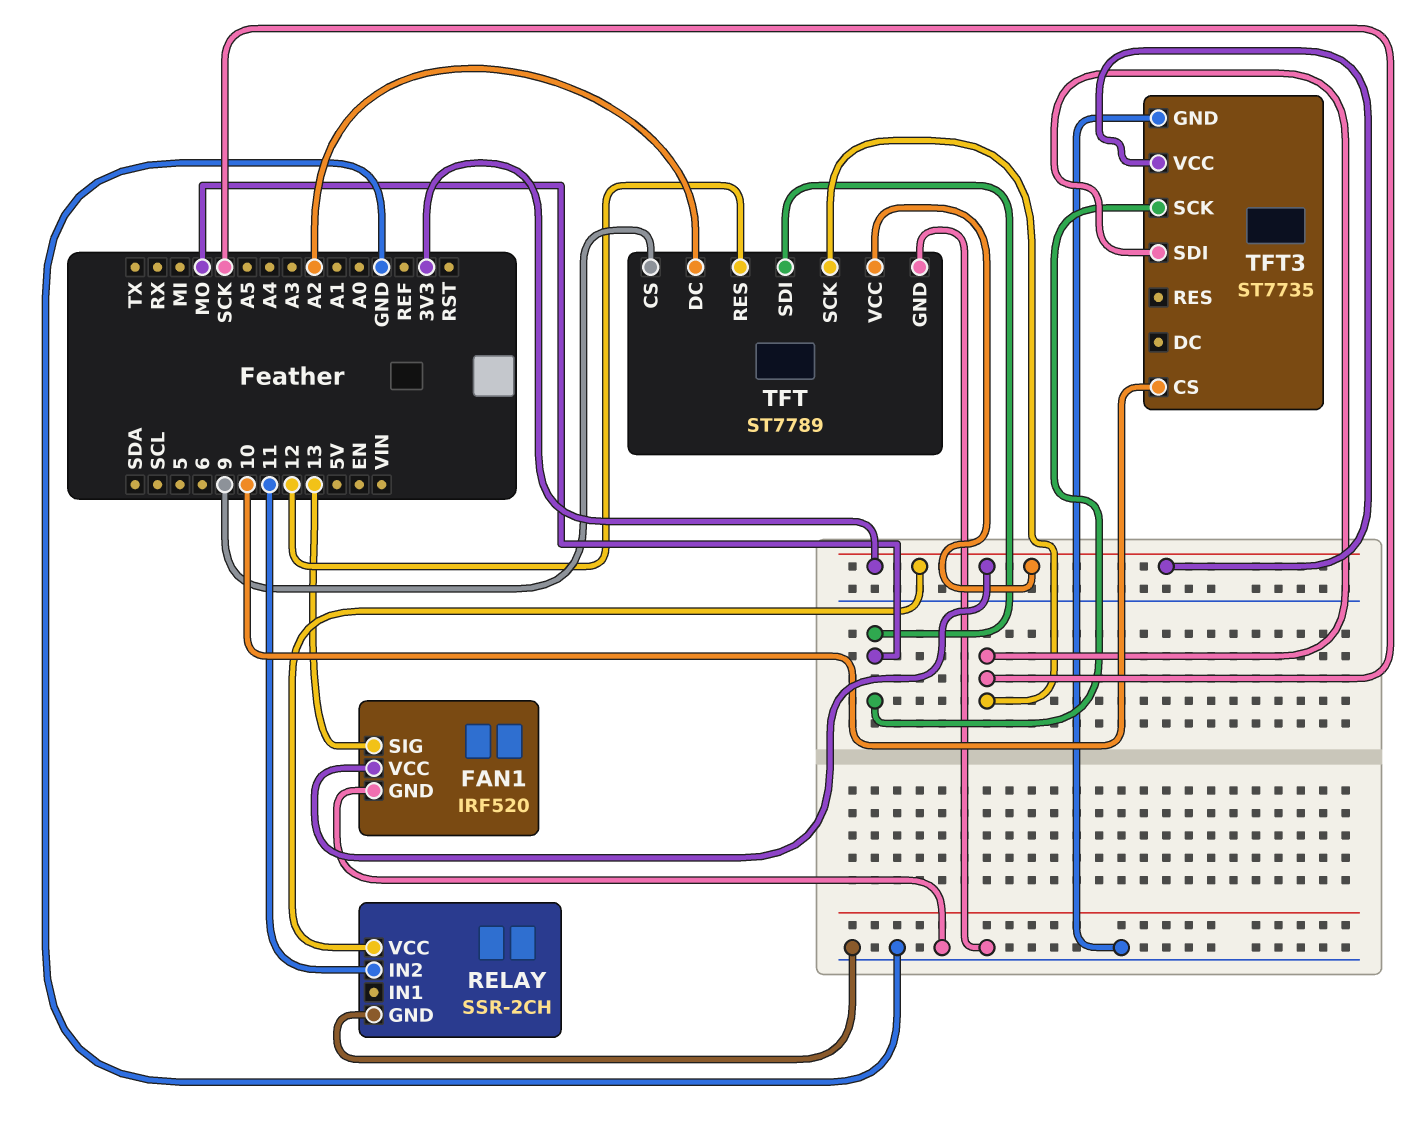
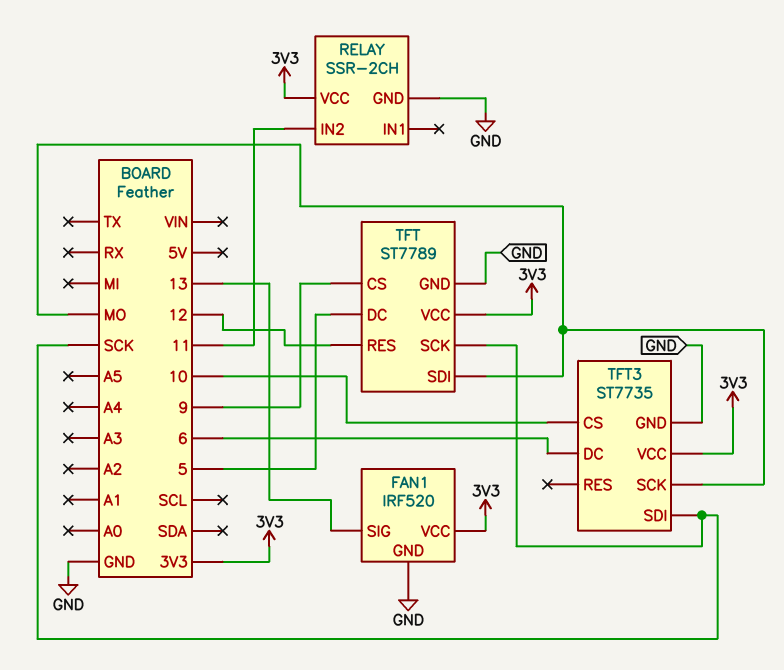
TFT pin DC: A2 -> 5
TFT3 pin DC: none -> 6

